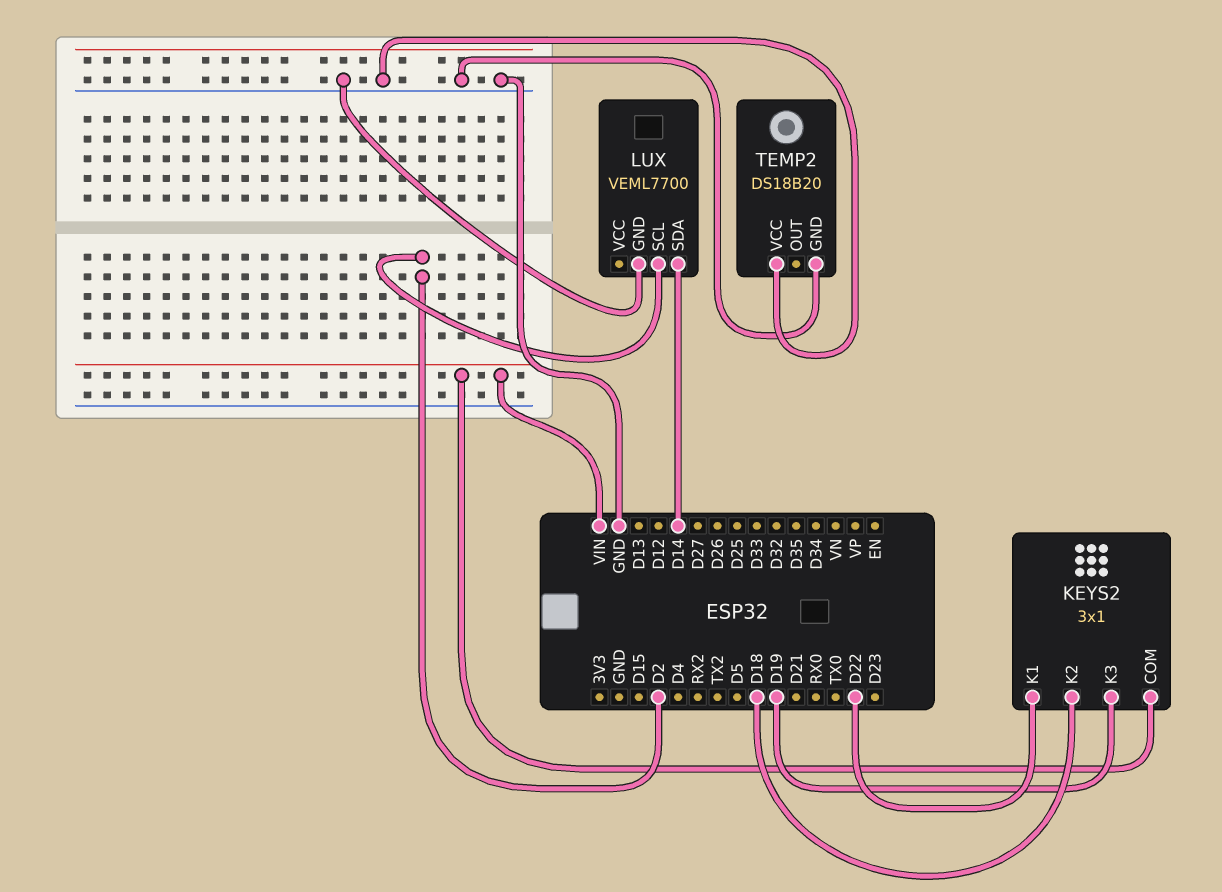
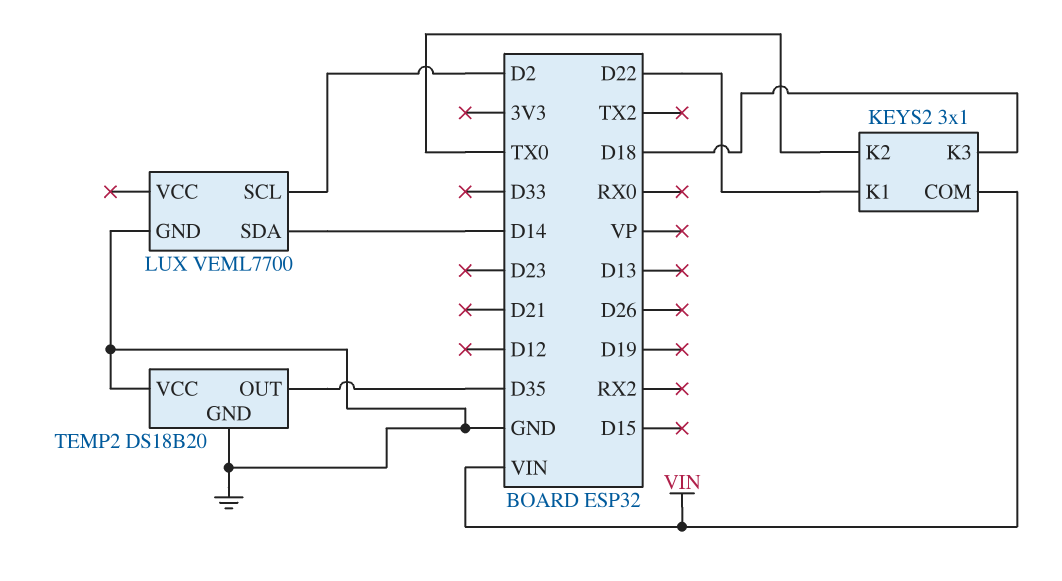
KEYS2 pin K2: D18 -> TX0
KEYS2 pin K3: D19 -> D18
TEMP2 pin OUT: none -> D35

